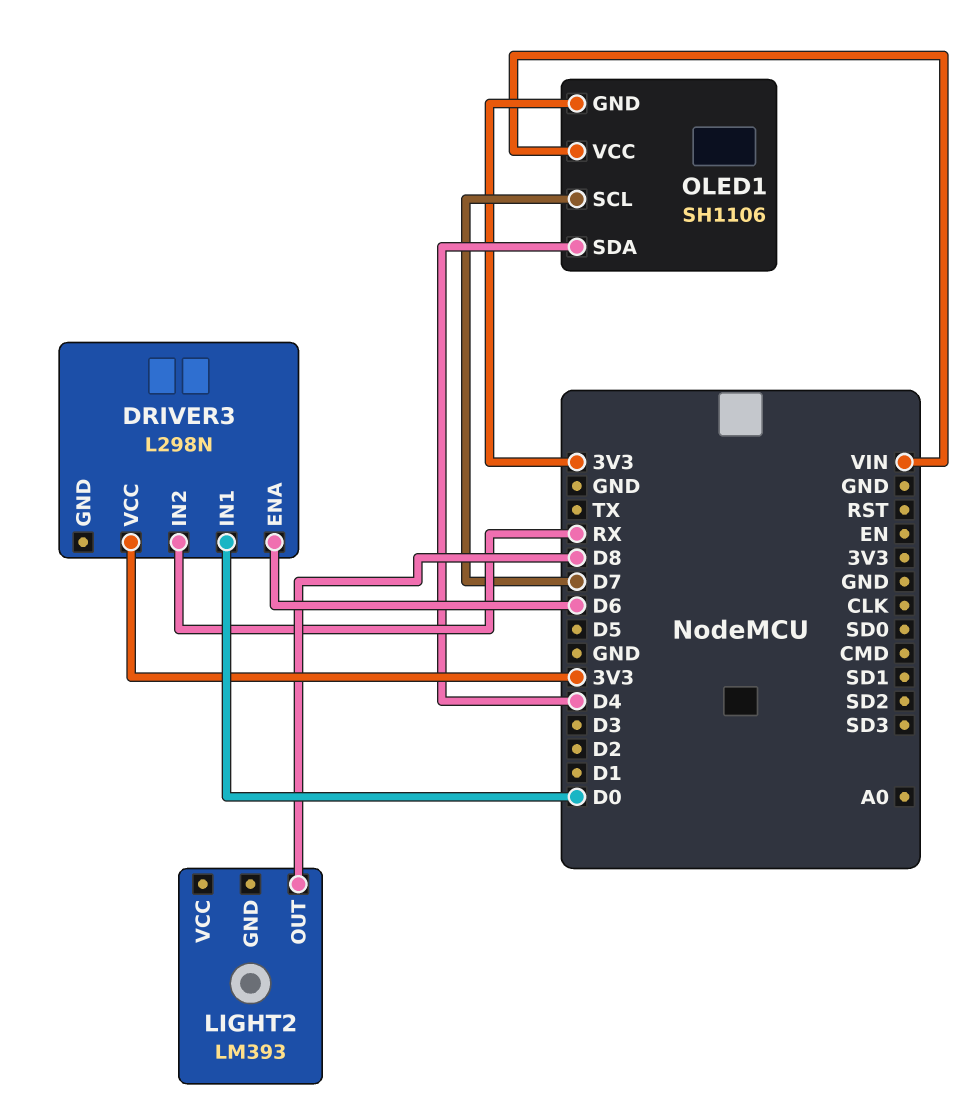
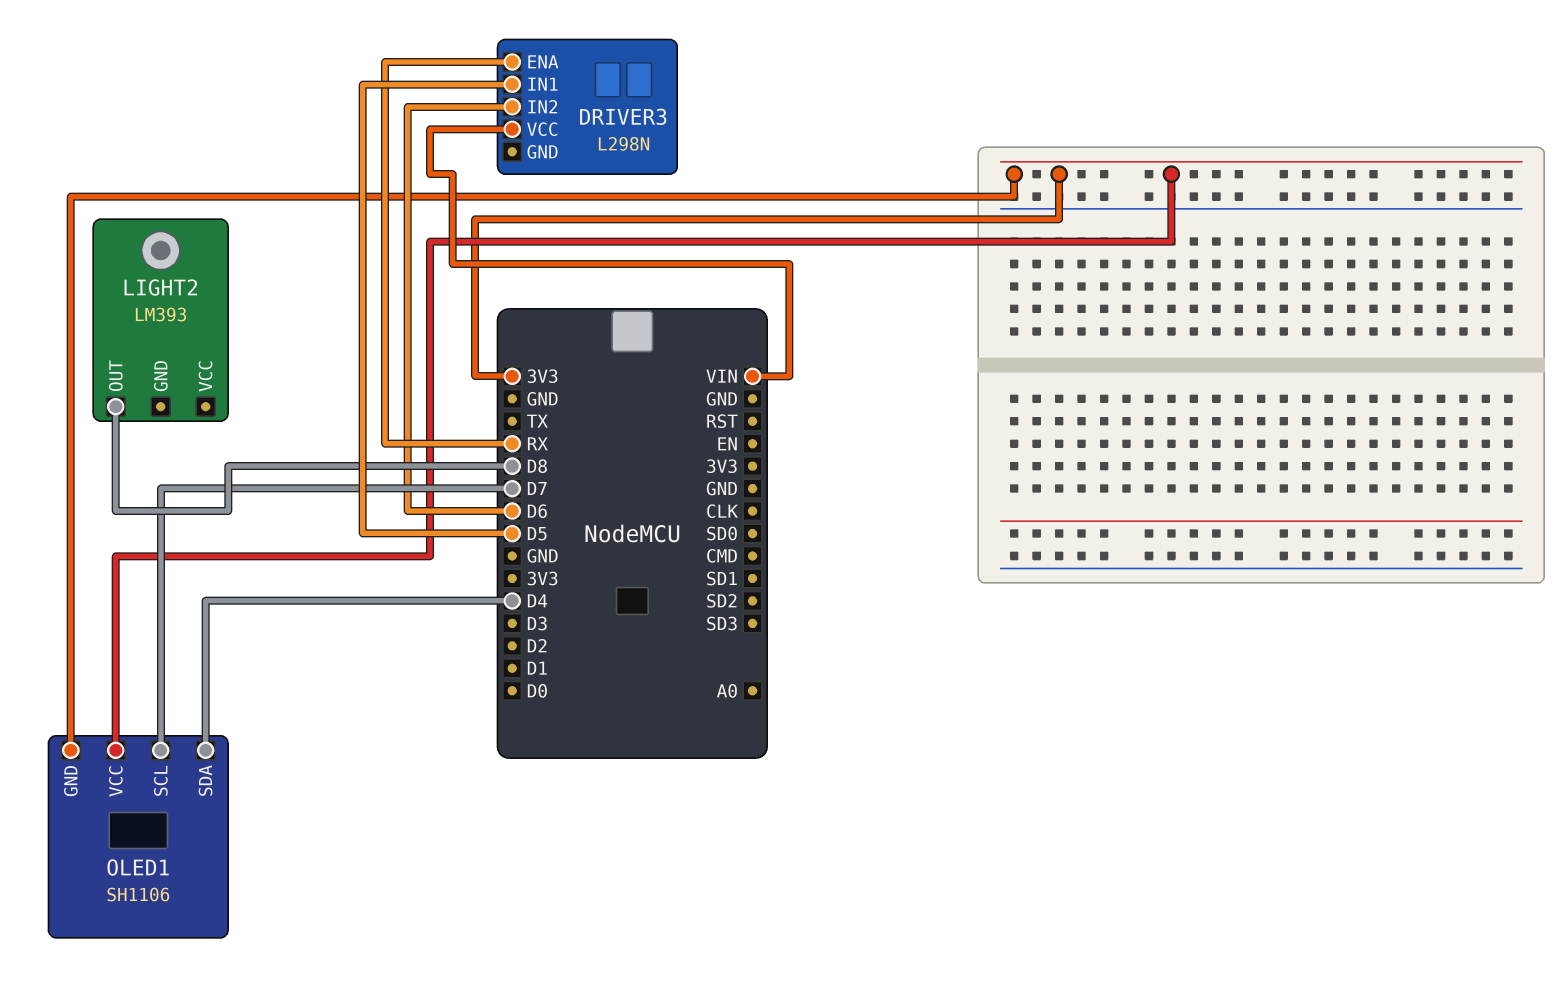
DRIVER3 pin ENA: D6 -> RX
DRIVER3 pin IN1: D0 -> D5
DRIVER3 pin IN2: RX -> D6
DRIVER3 pin VCC: 3V3 -> VIN
OLED1 pin VCC: VIN -> 3V3

